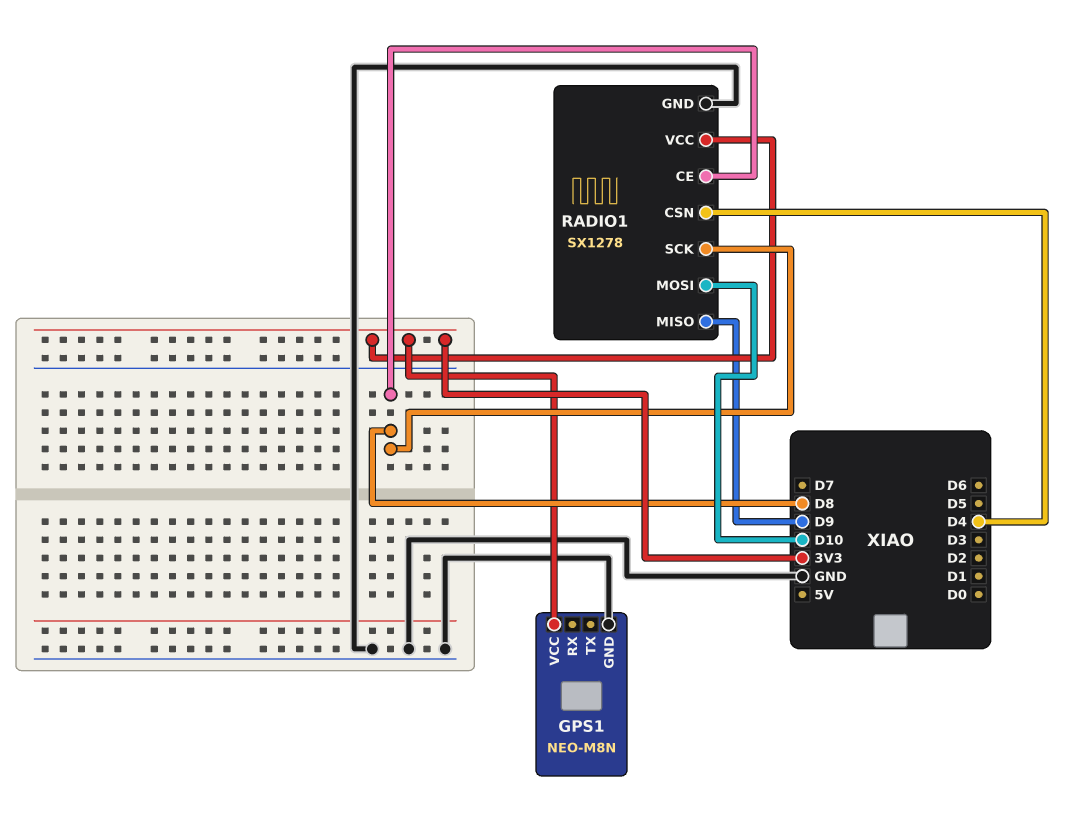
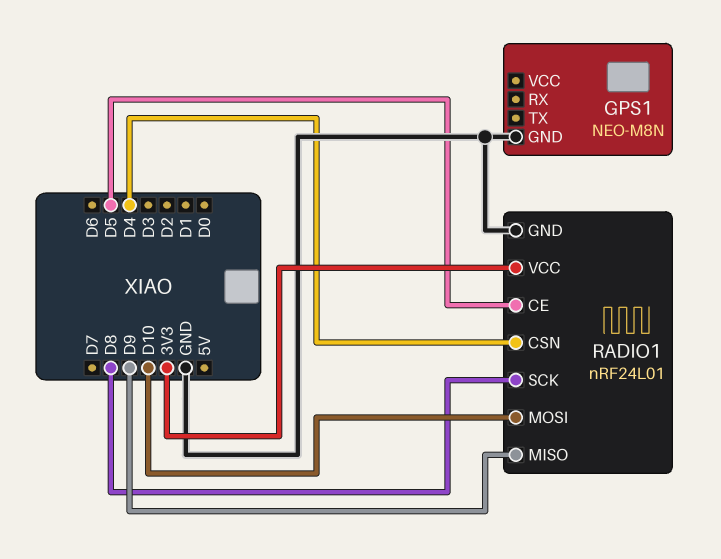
GPS1 pin VCC: 3V3 -> none
RADIO1: SX1278 -> nRF24L01
RADIO1 pin CE: D8 -> D5

